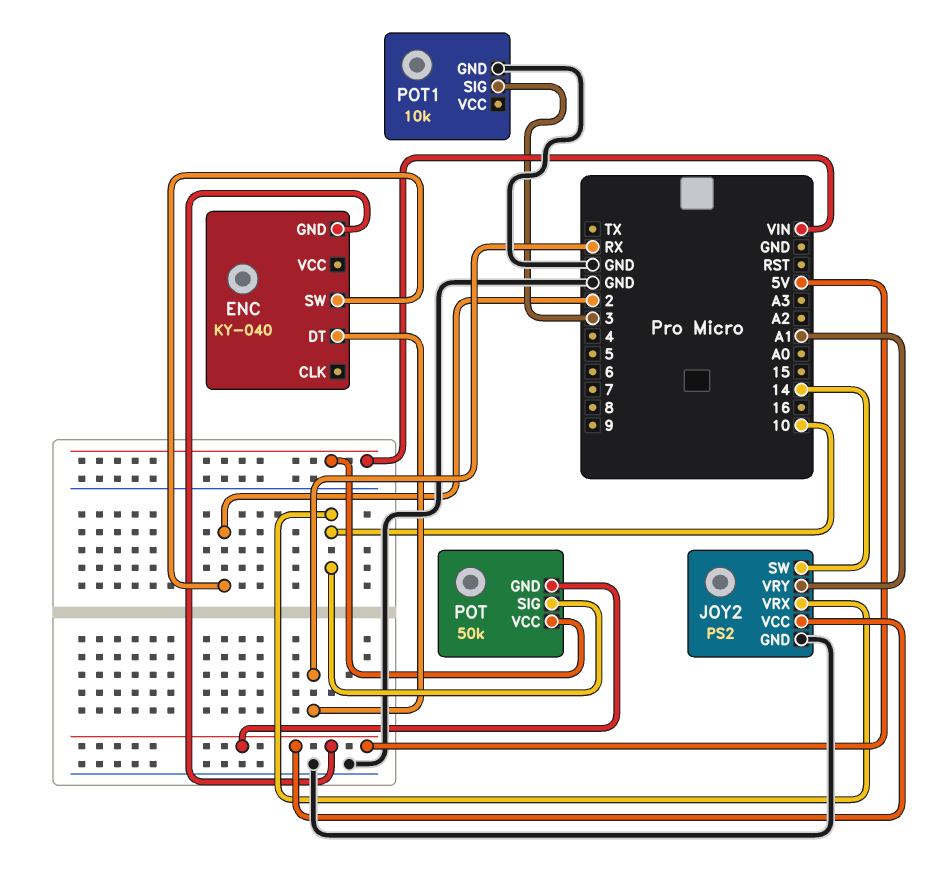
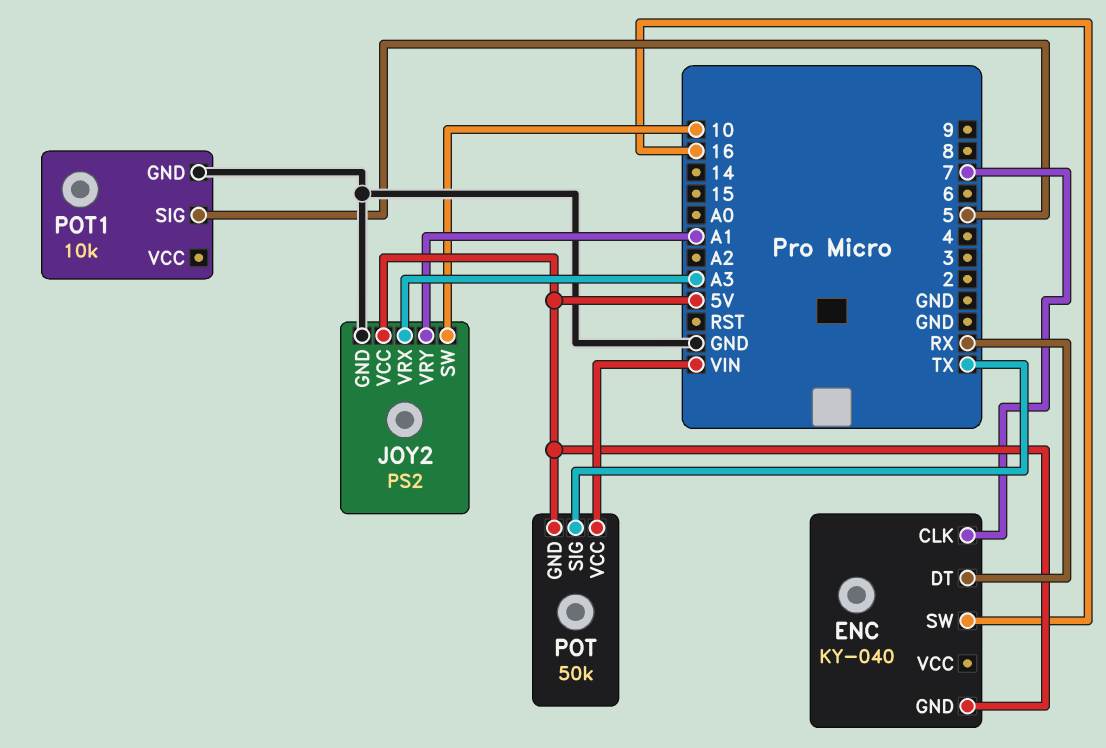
ENC pin CLK: none -> 7
ENC pin SW: 2 -> 16
JOY2 pin SW: 14 -> 10
JOY2 pin VRX: 10 -> A3
POT pin SIG: 10 -> TX
POT1 pin SIG: 3 -> 5

